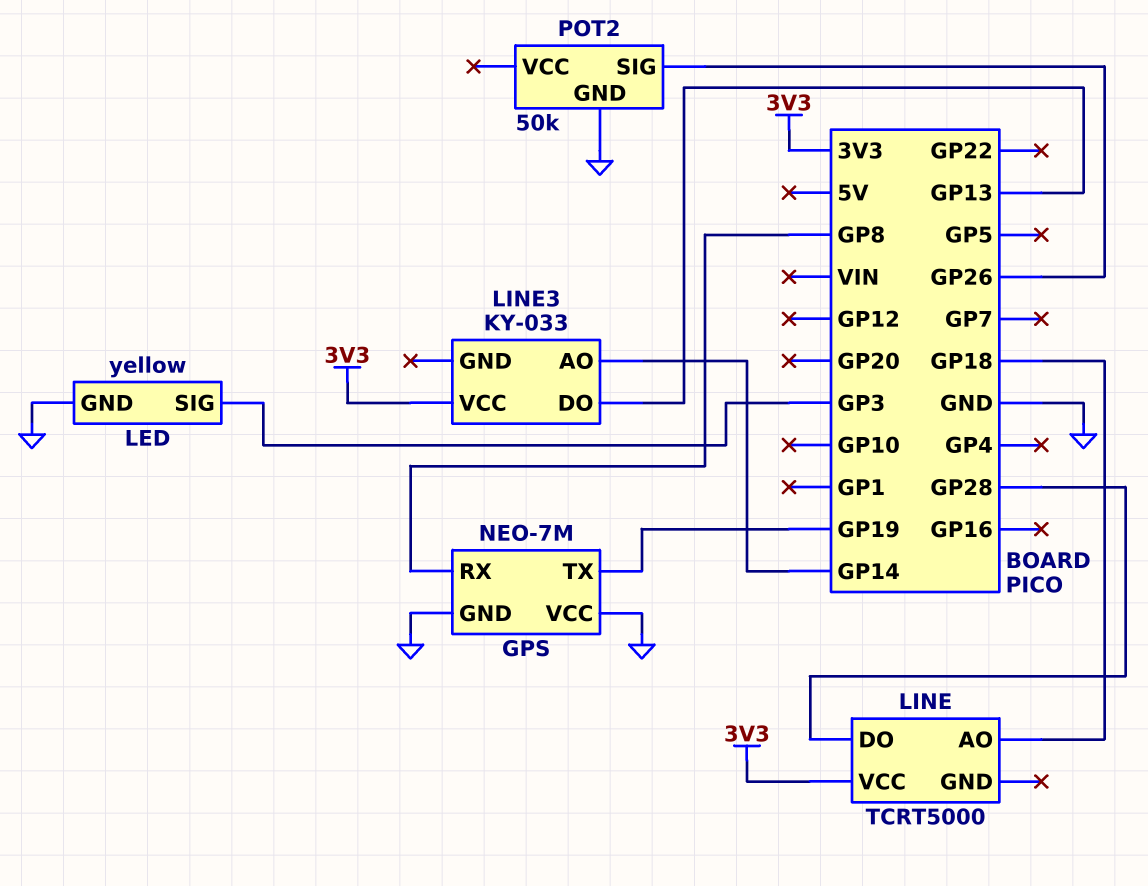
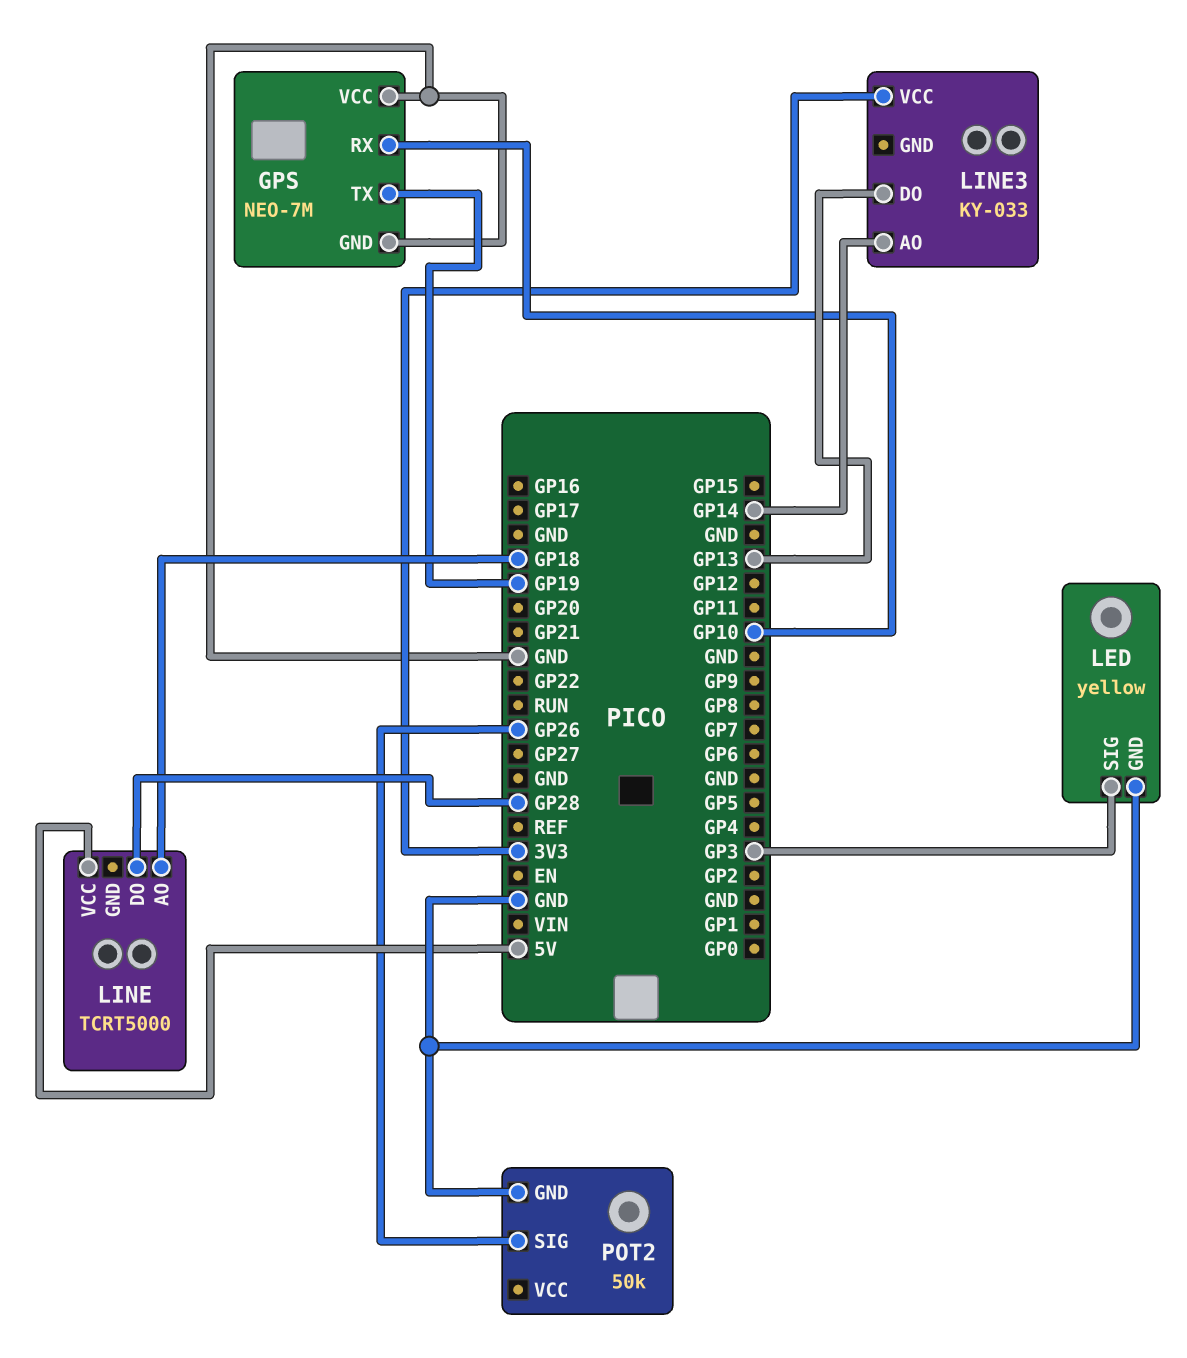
GPS pin RX: GP8 -> GP10
LINE pin VCC: 3V3 -> 5V

